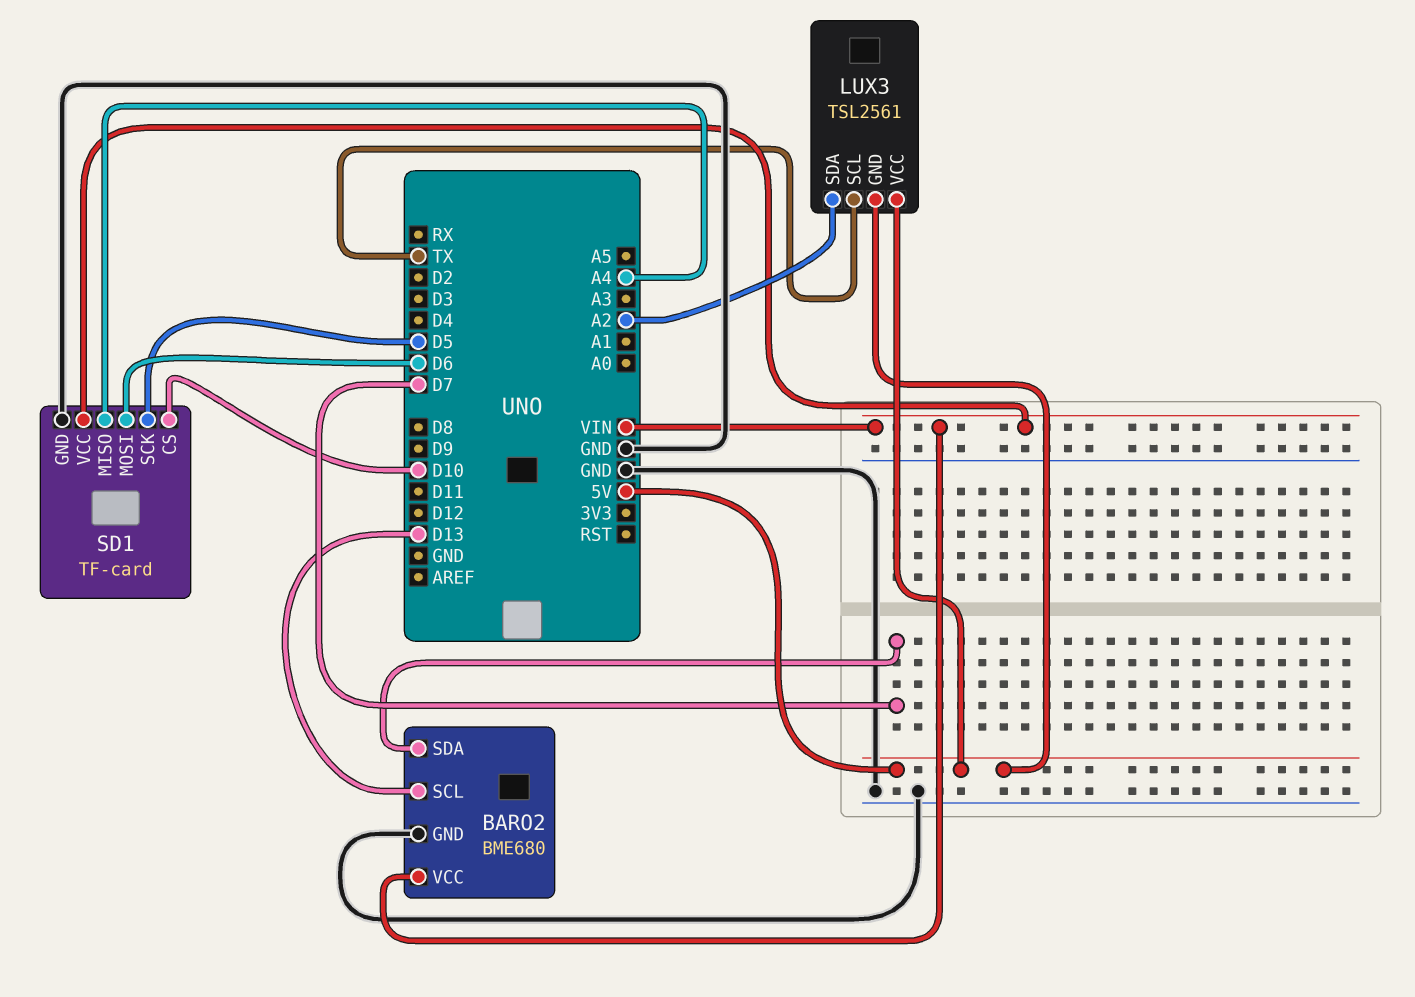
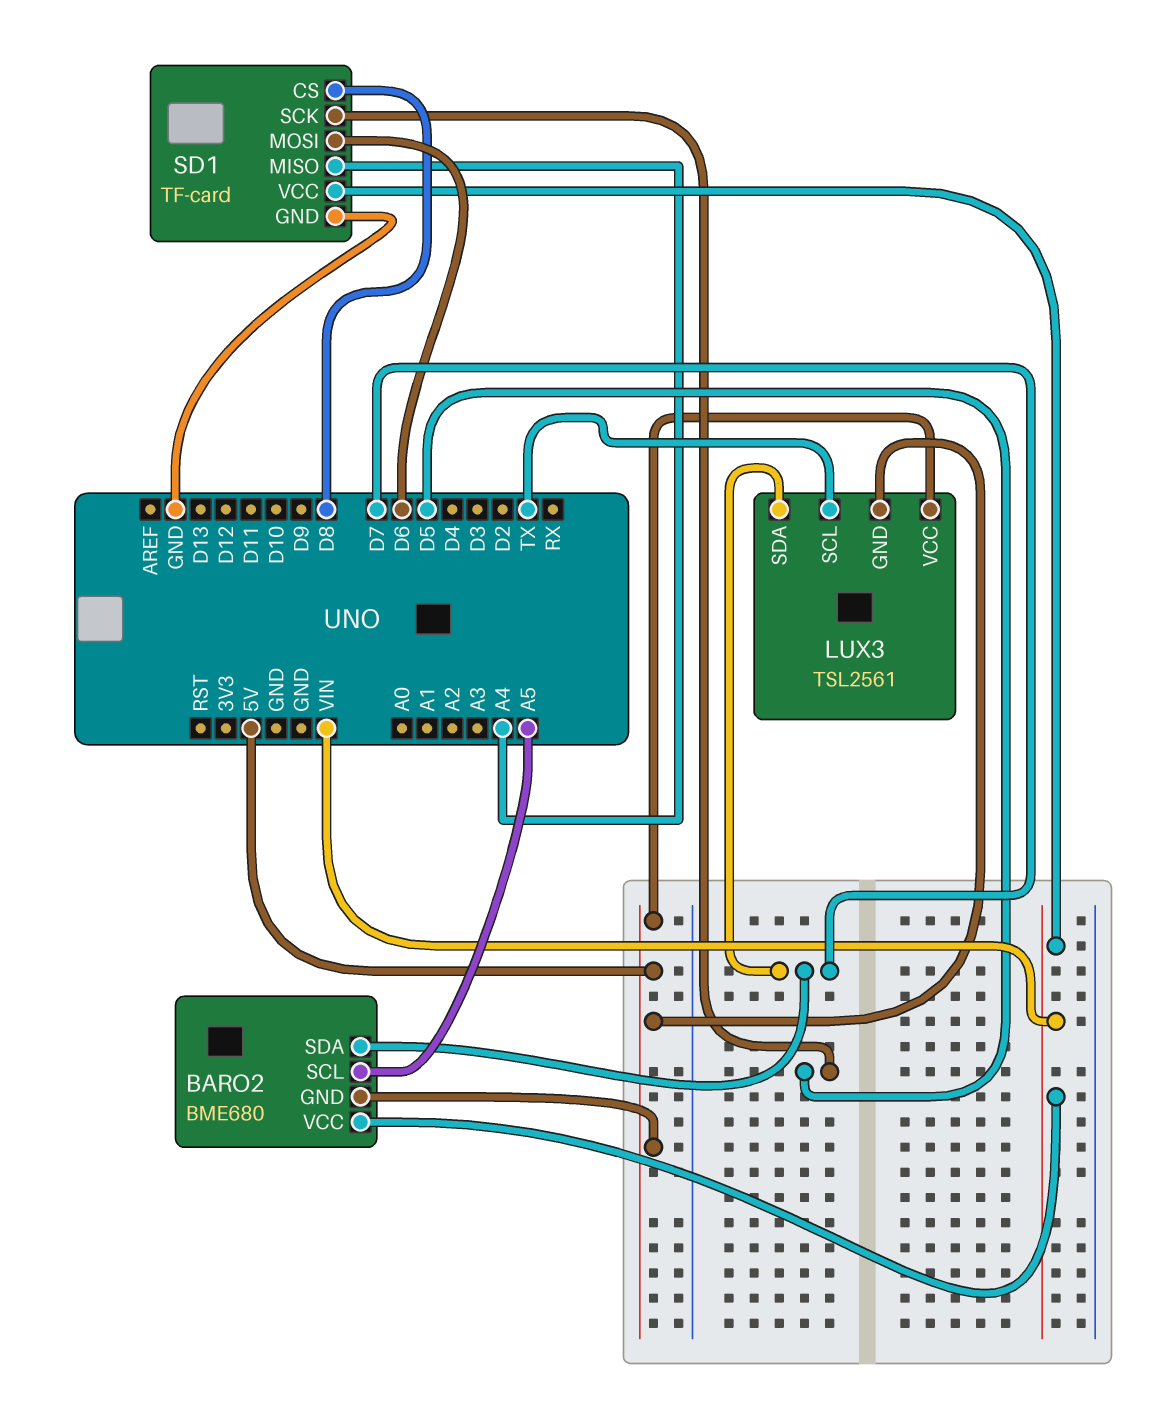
BARO2 pin GND: GND -> 5V
BARO2 pin SCL: D13 -> A5
LUX3 pin SDA: A2 -> D7
SD1 pin CS: D10 -> D8

